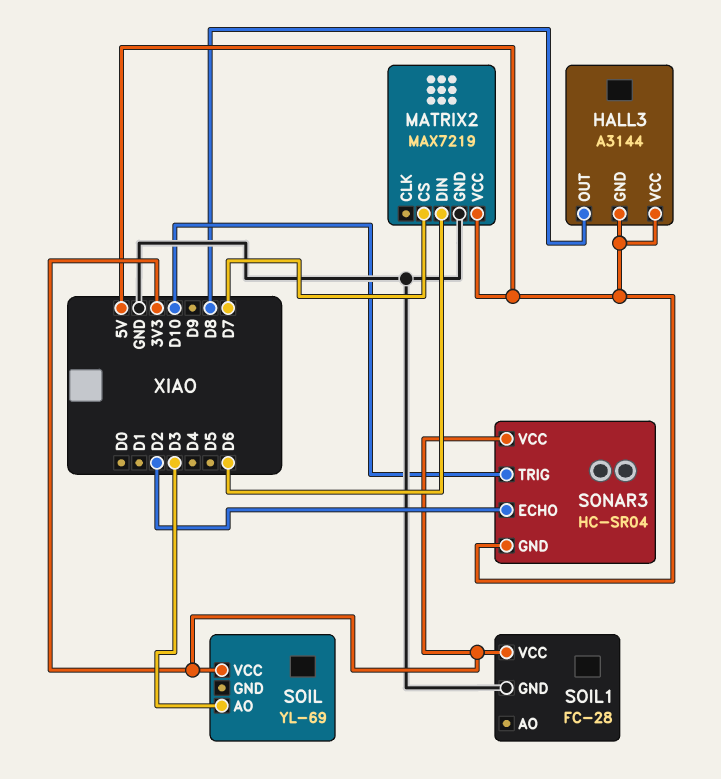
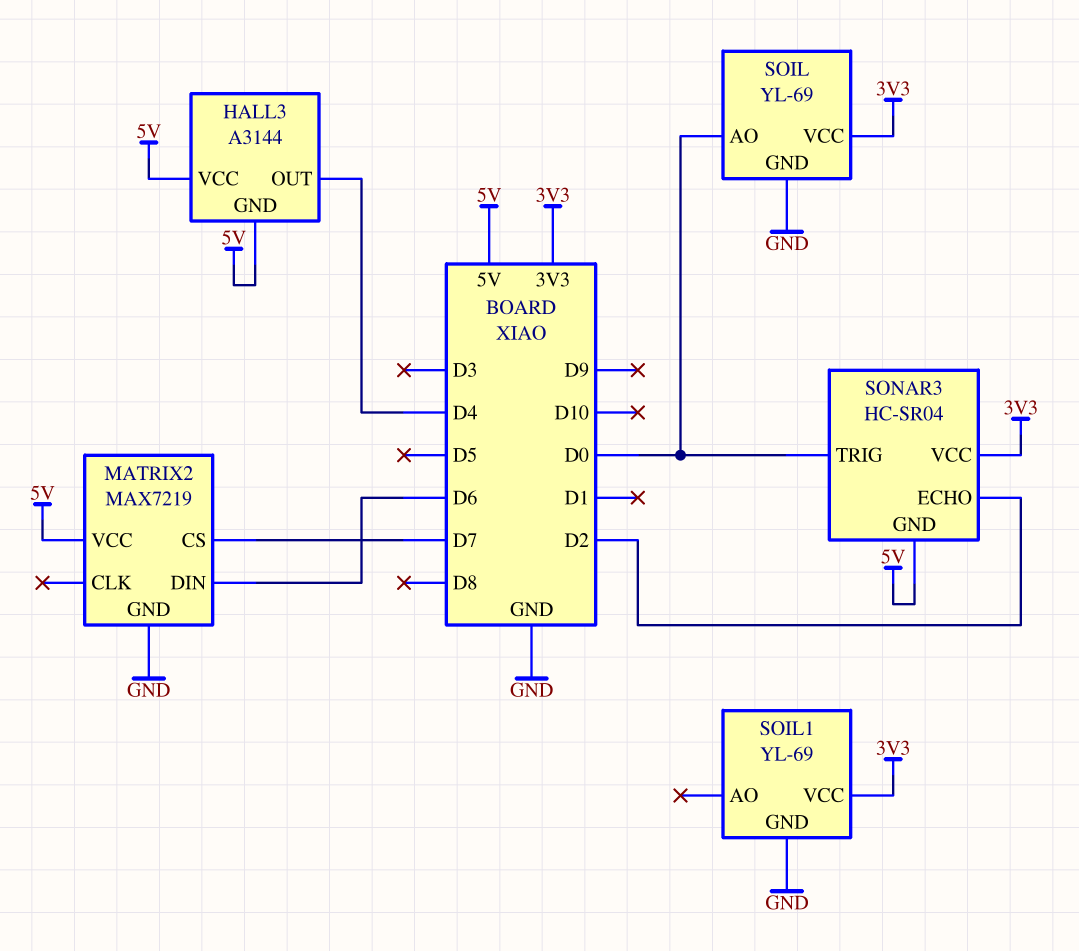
HALL3 pin OUT: D8 -> D4
SOIL pin AO: D3 -> D0
SOIL pin GND: none -> GND
SOIL1: FC-28 -> YL-69
SONAR3 pin TRIG: D10 -> D0

